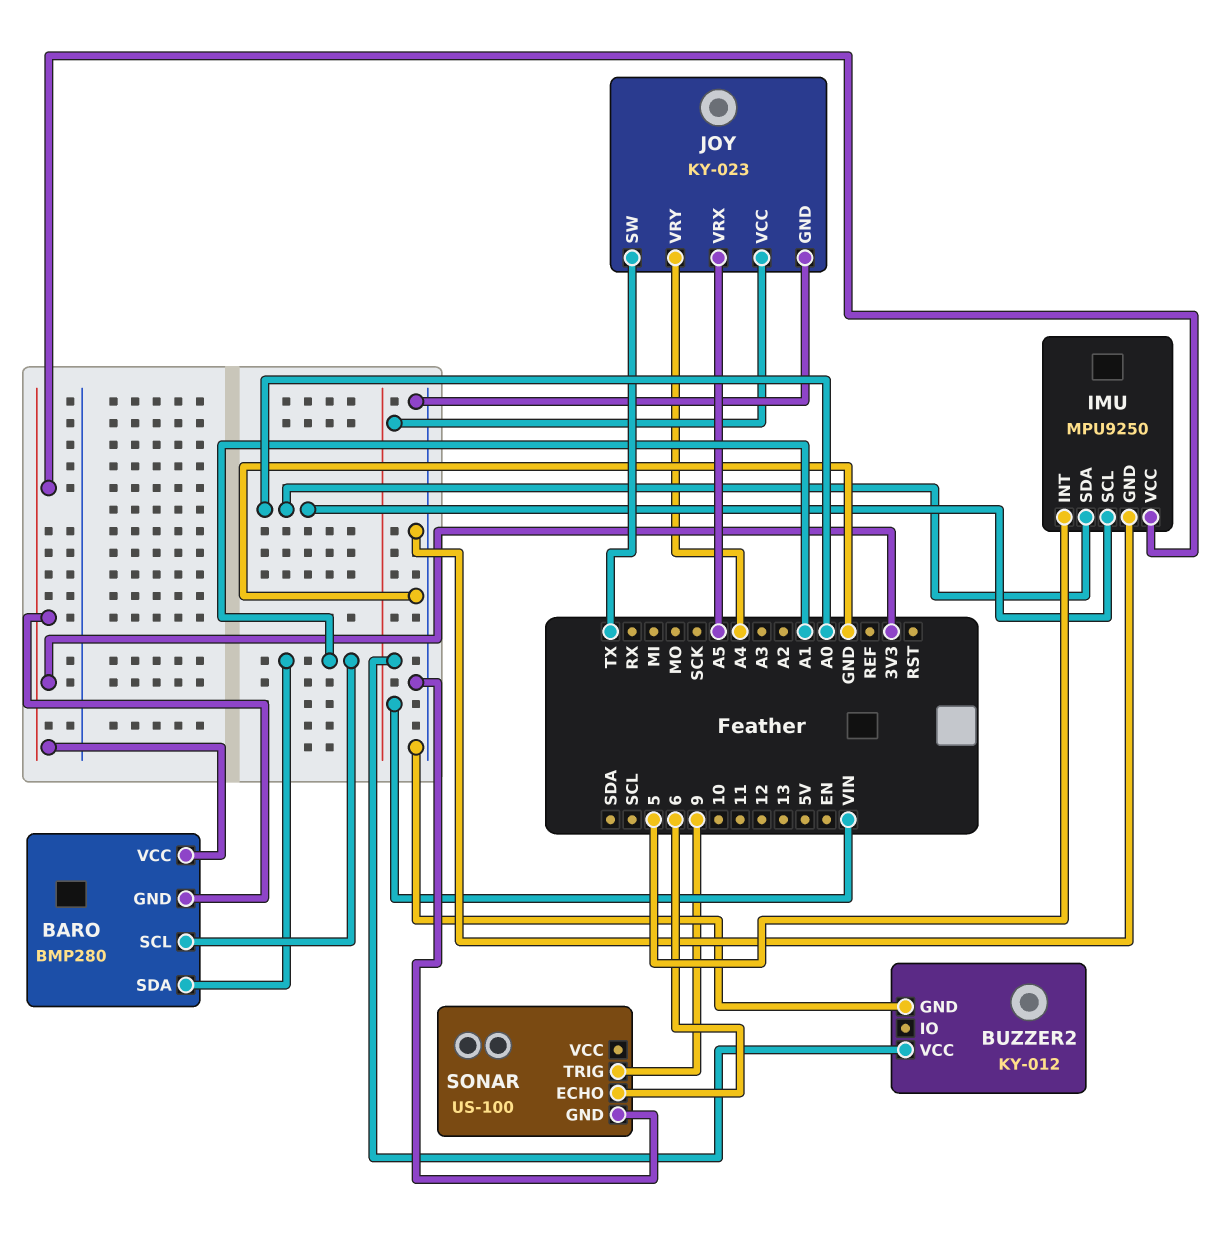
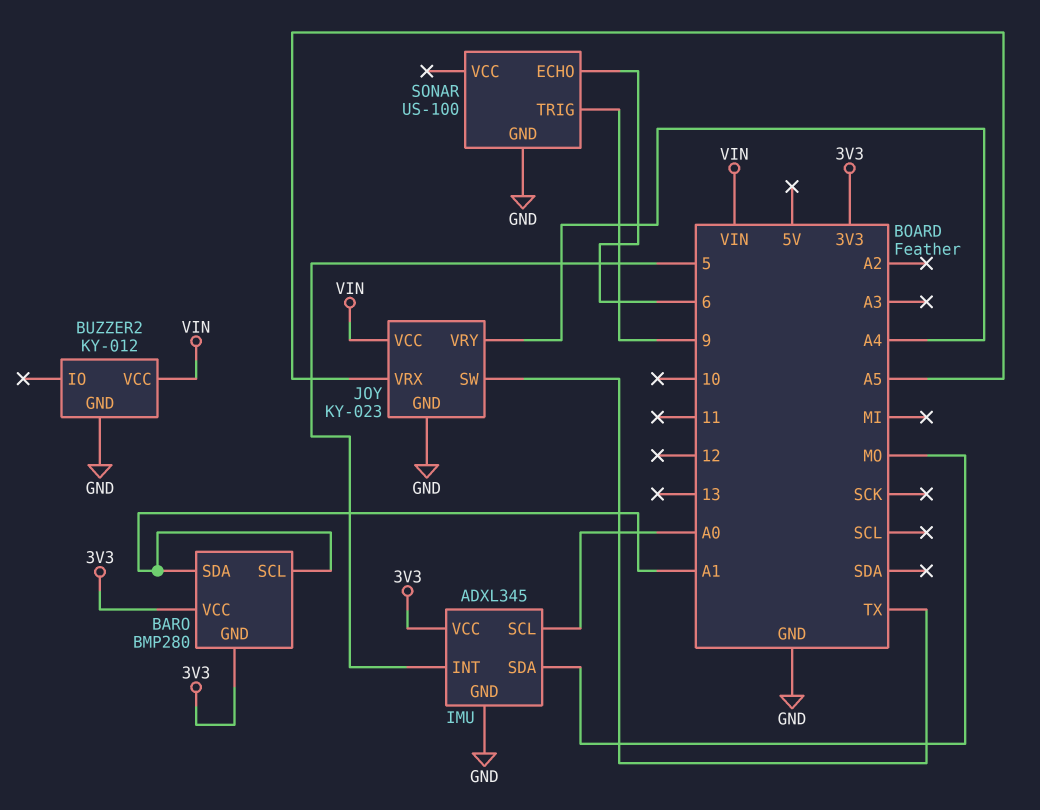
IMU: MPU9250 -> ADXL345
IMU pin SDA: A0 -> MO

